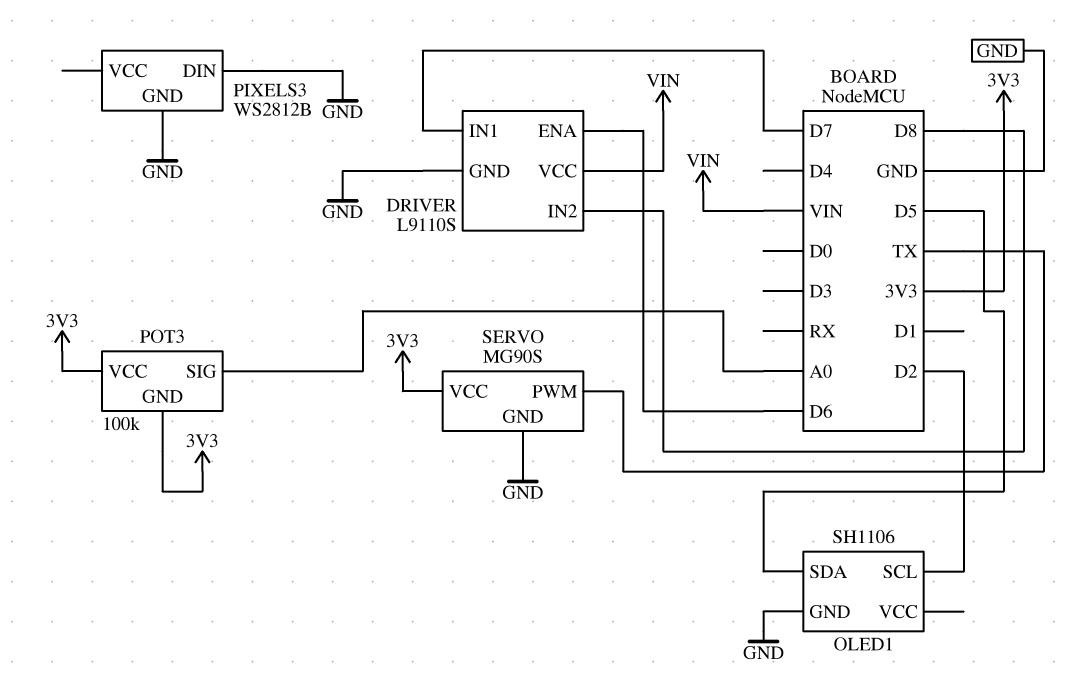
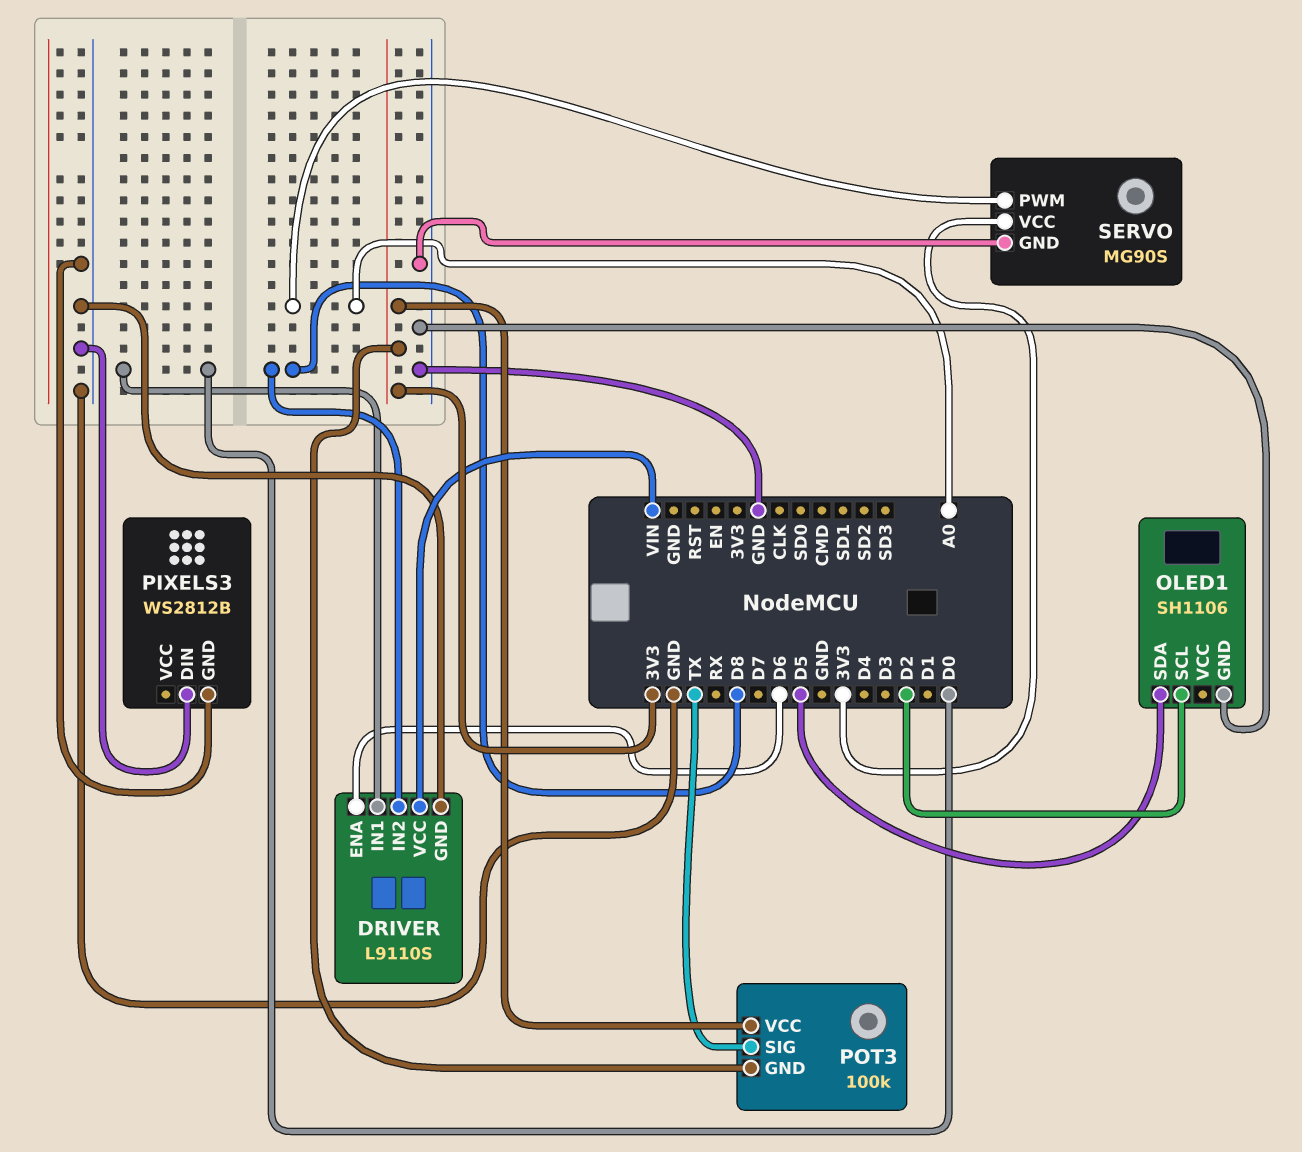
DRIVER pin IN1: D7 -> D0
POT3 pin SIG: A0 -> TX
SERVO pin PWM: TX -> A0

